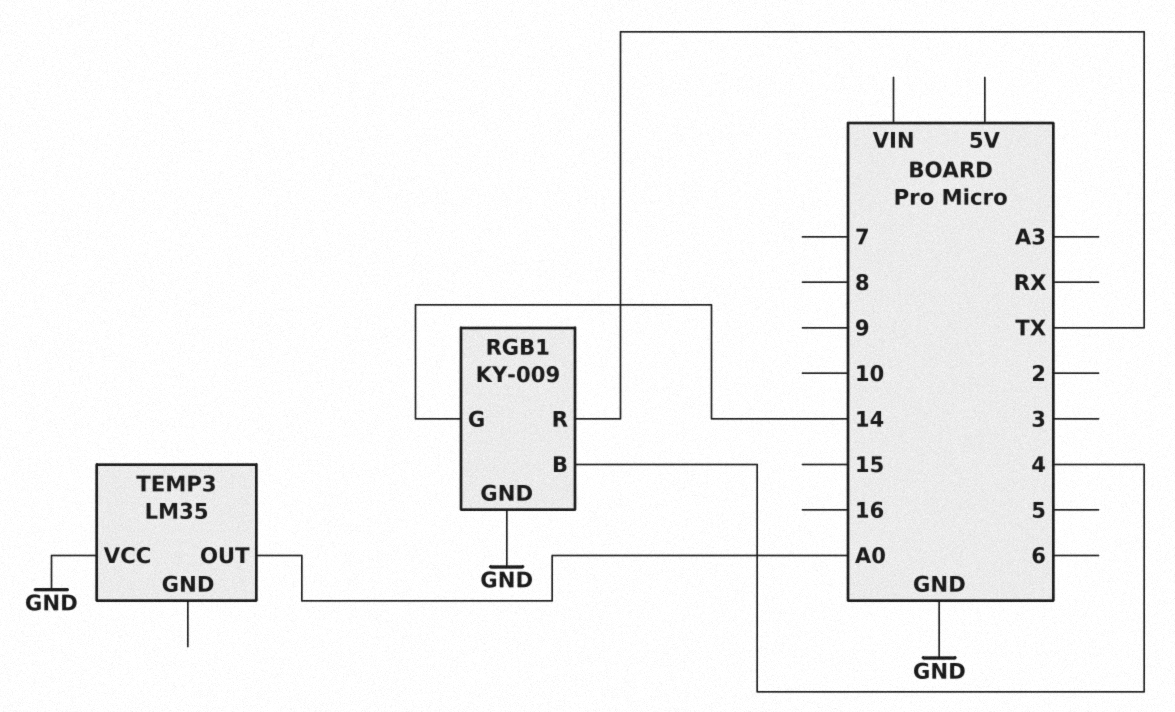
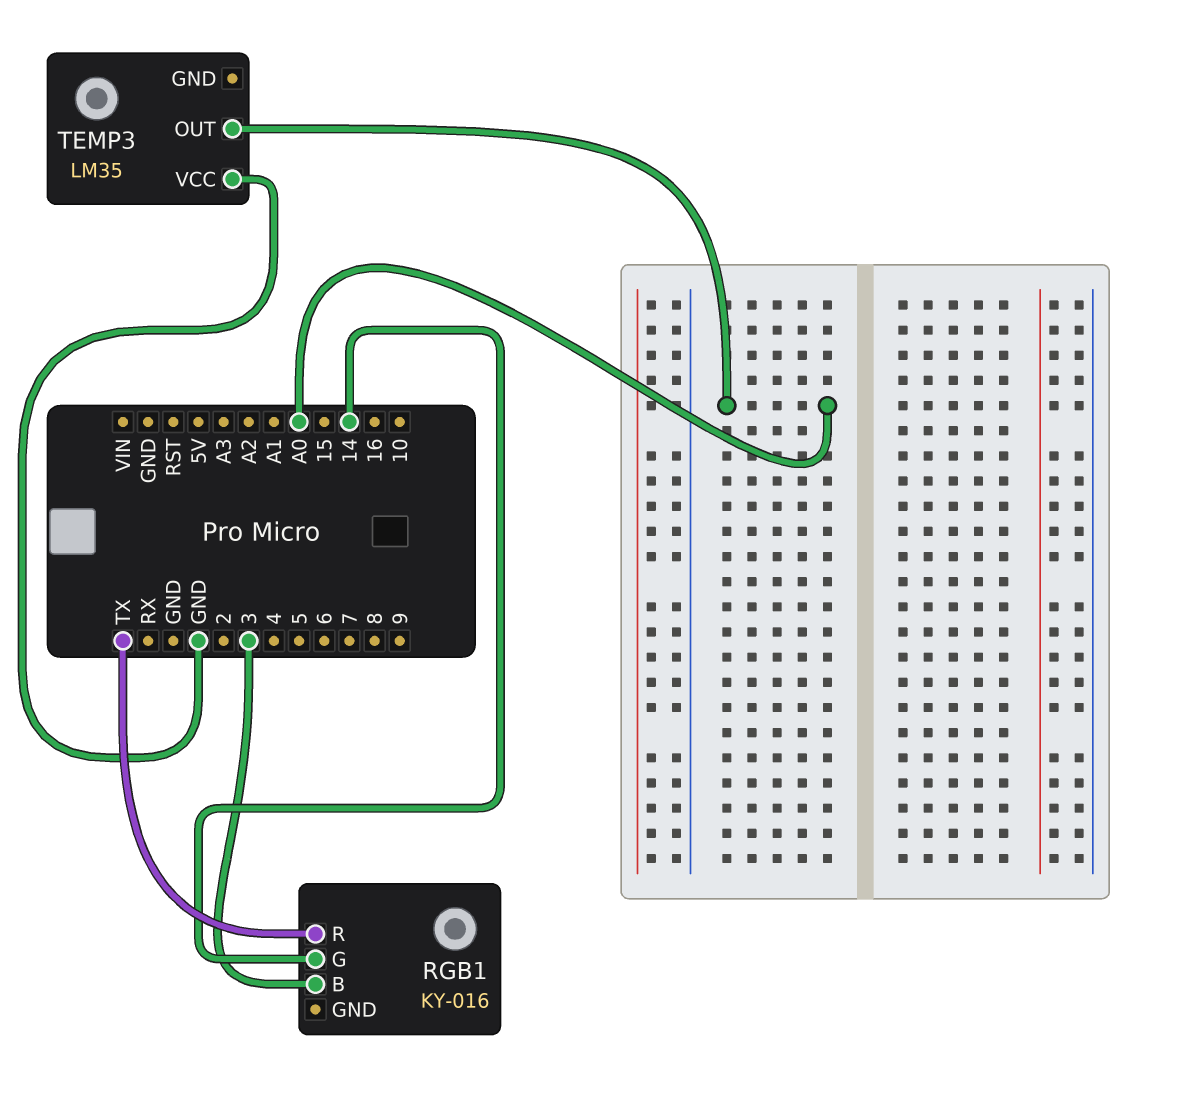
RGB1: KY-009 -> KY-016
RGB1 pin B: 4 -> 3
RGB1 pin GND: GND -> none

